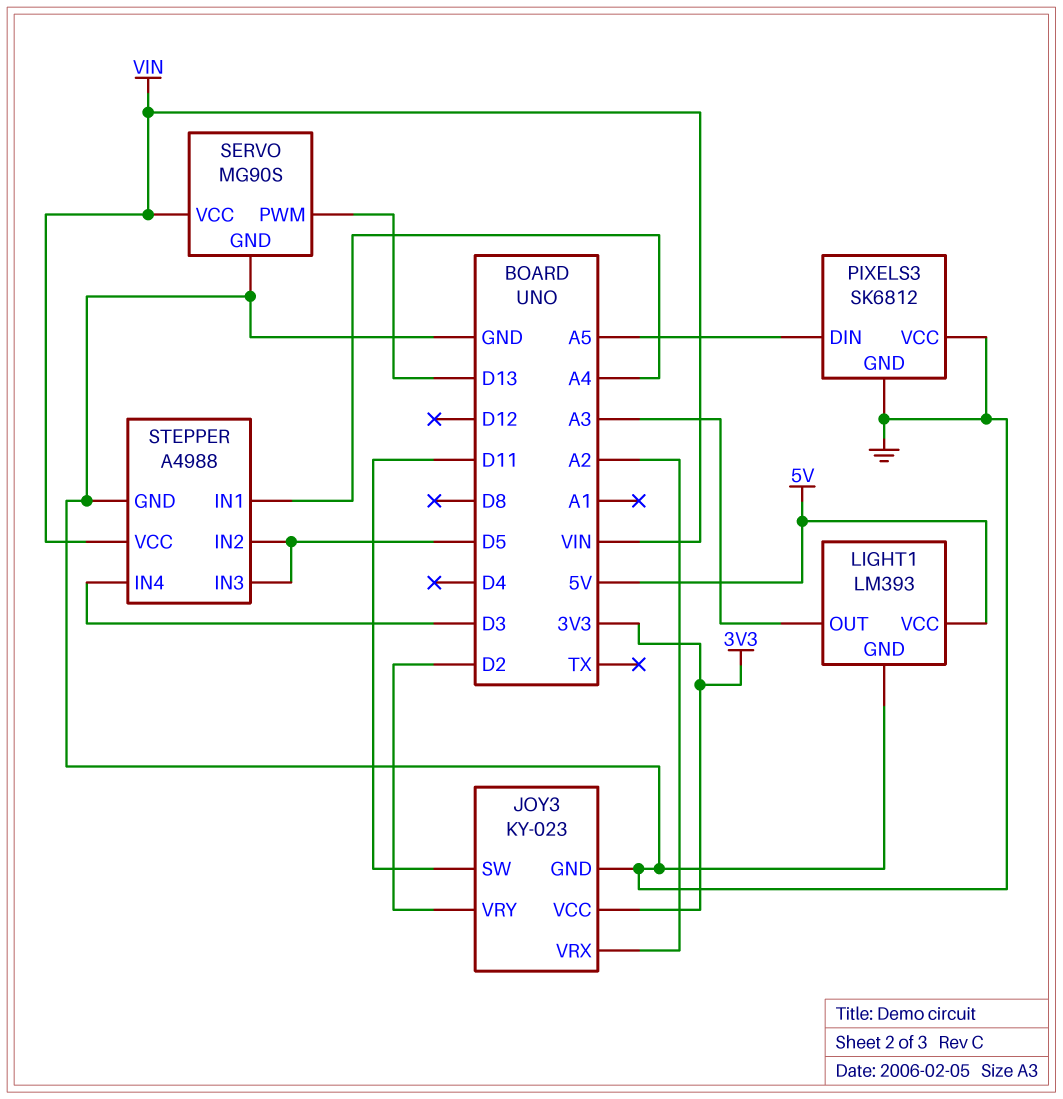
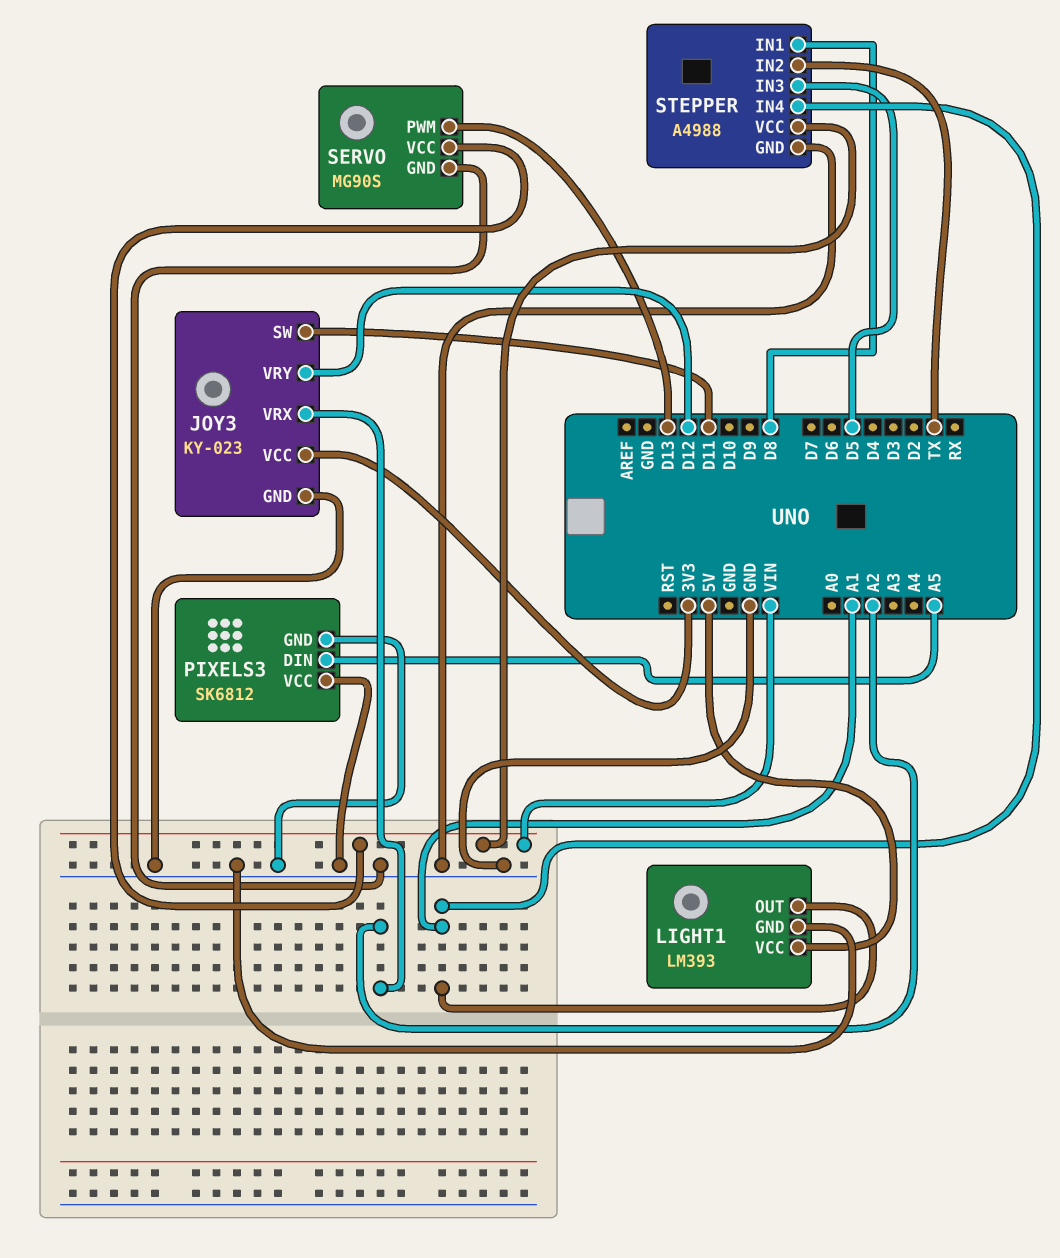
JOY3 pin VRY: D2 -> D12
LIGHT1 pin OUT: A3 -> A1
STEPPER pin IN1: A4 -> D8
STEPPER pin IN2: D5 -> TX
STEPPER pin IN4: D3 -> A1

